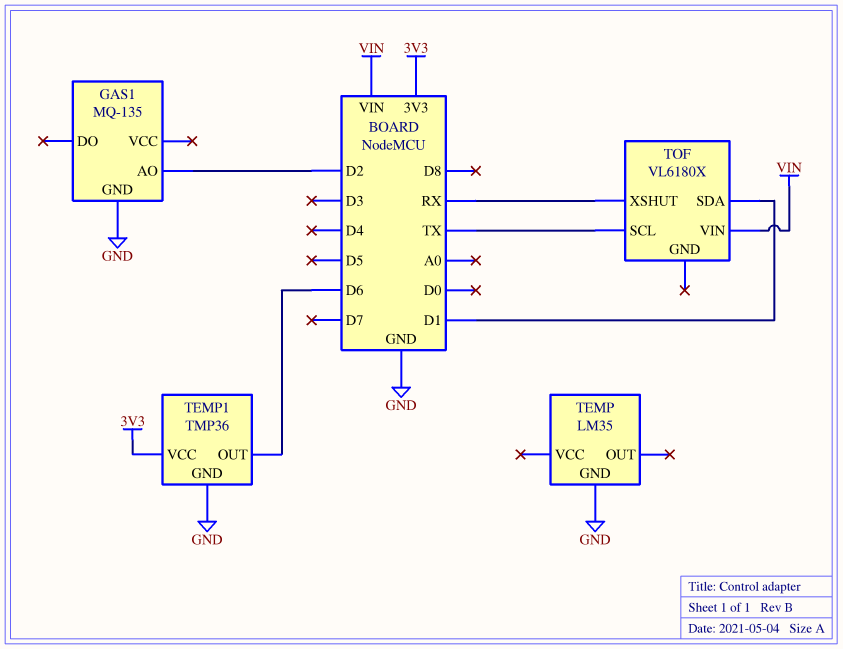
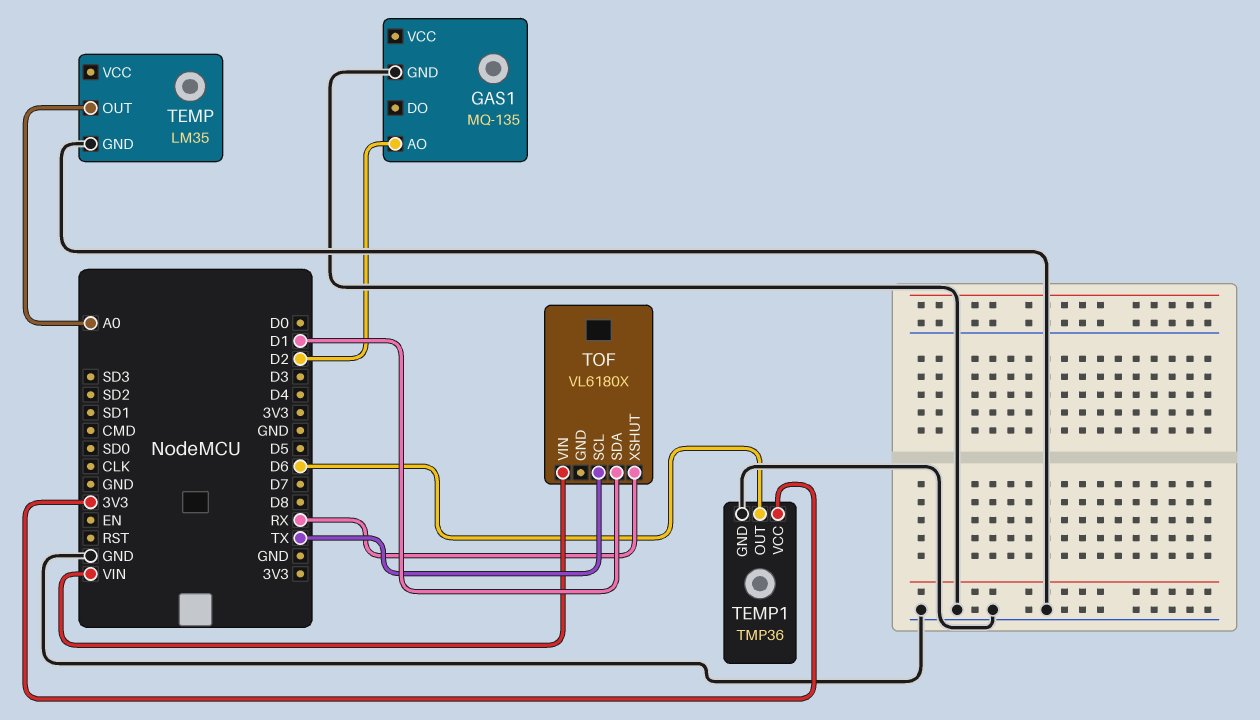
TEMP pin OUT: none -> A0

